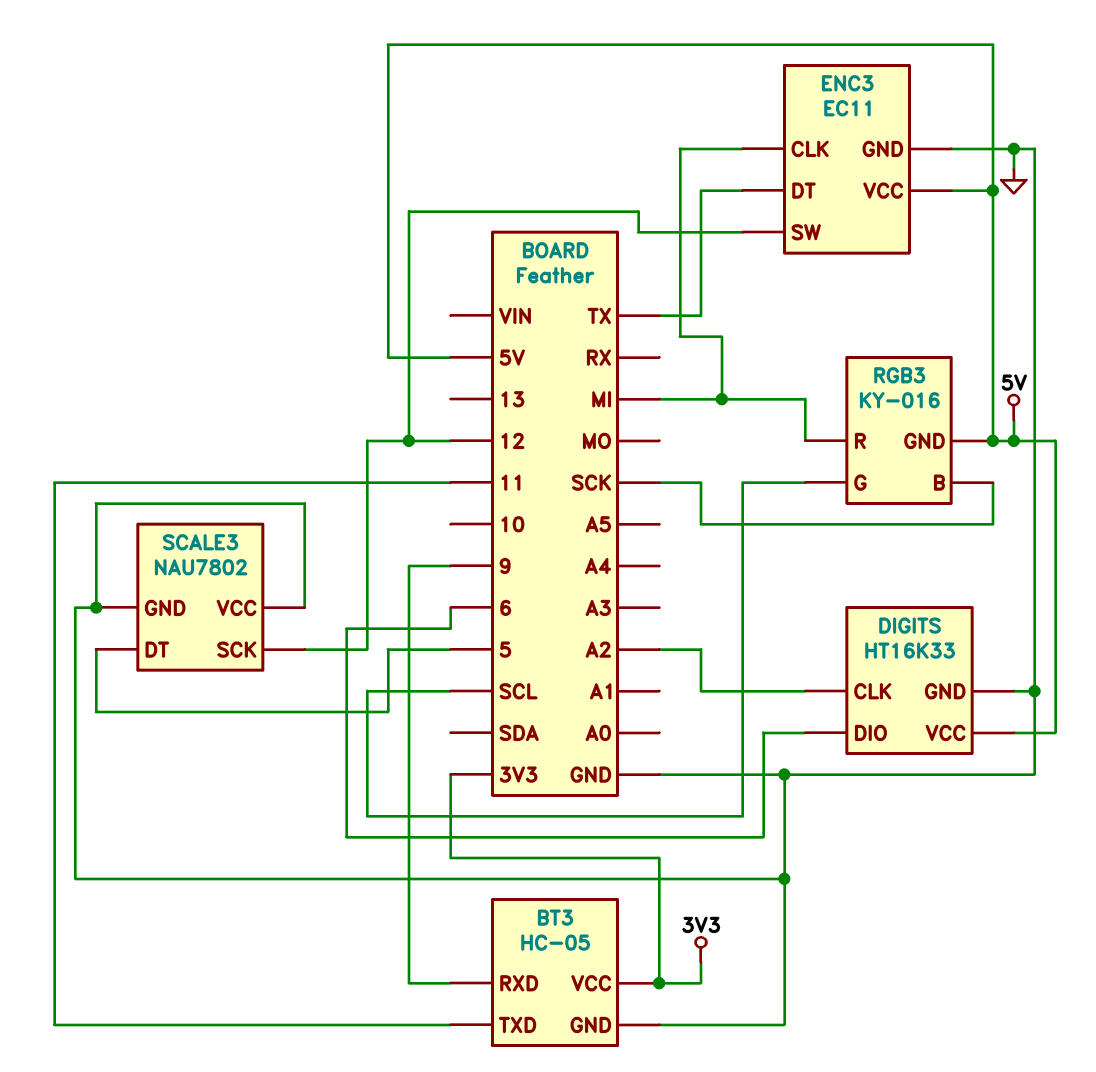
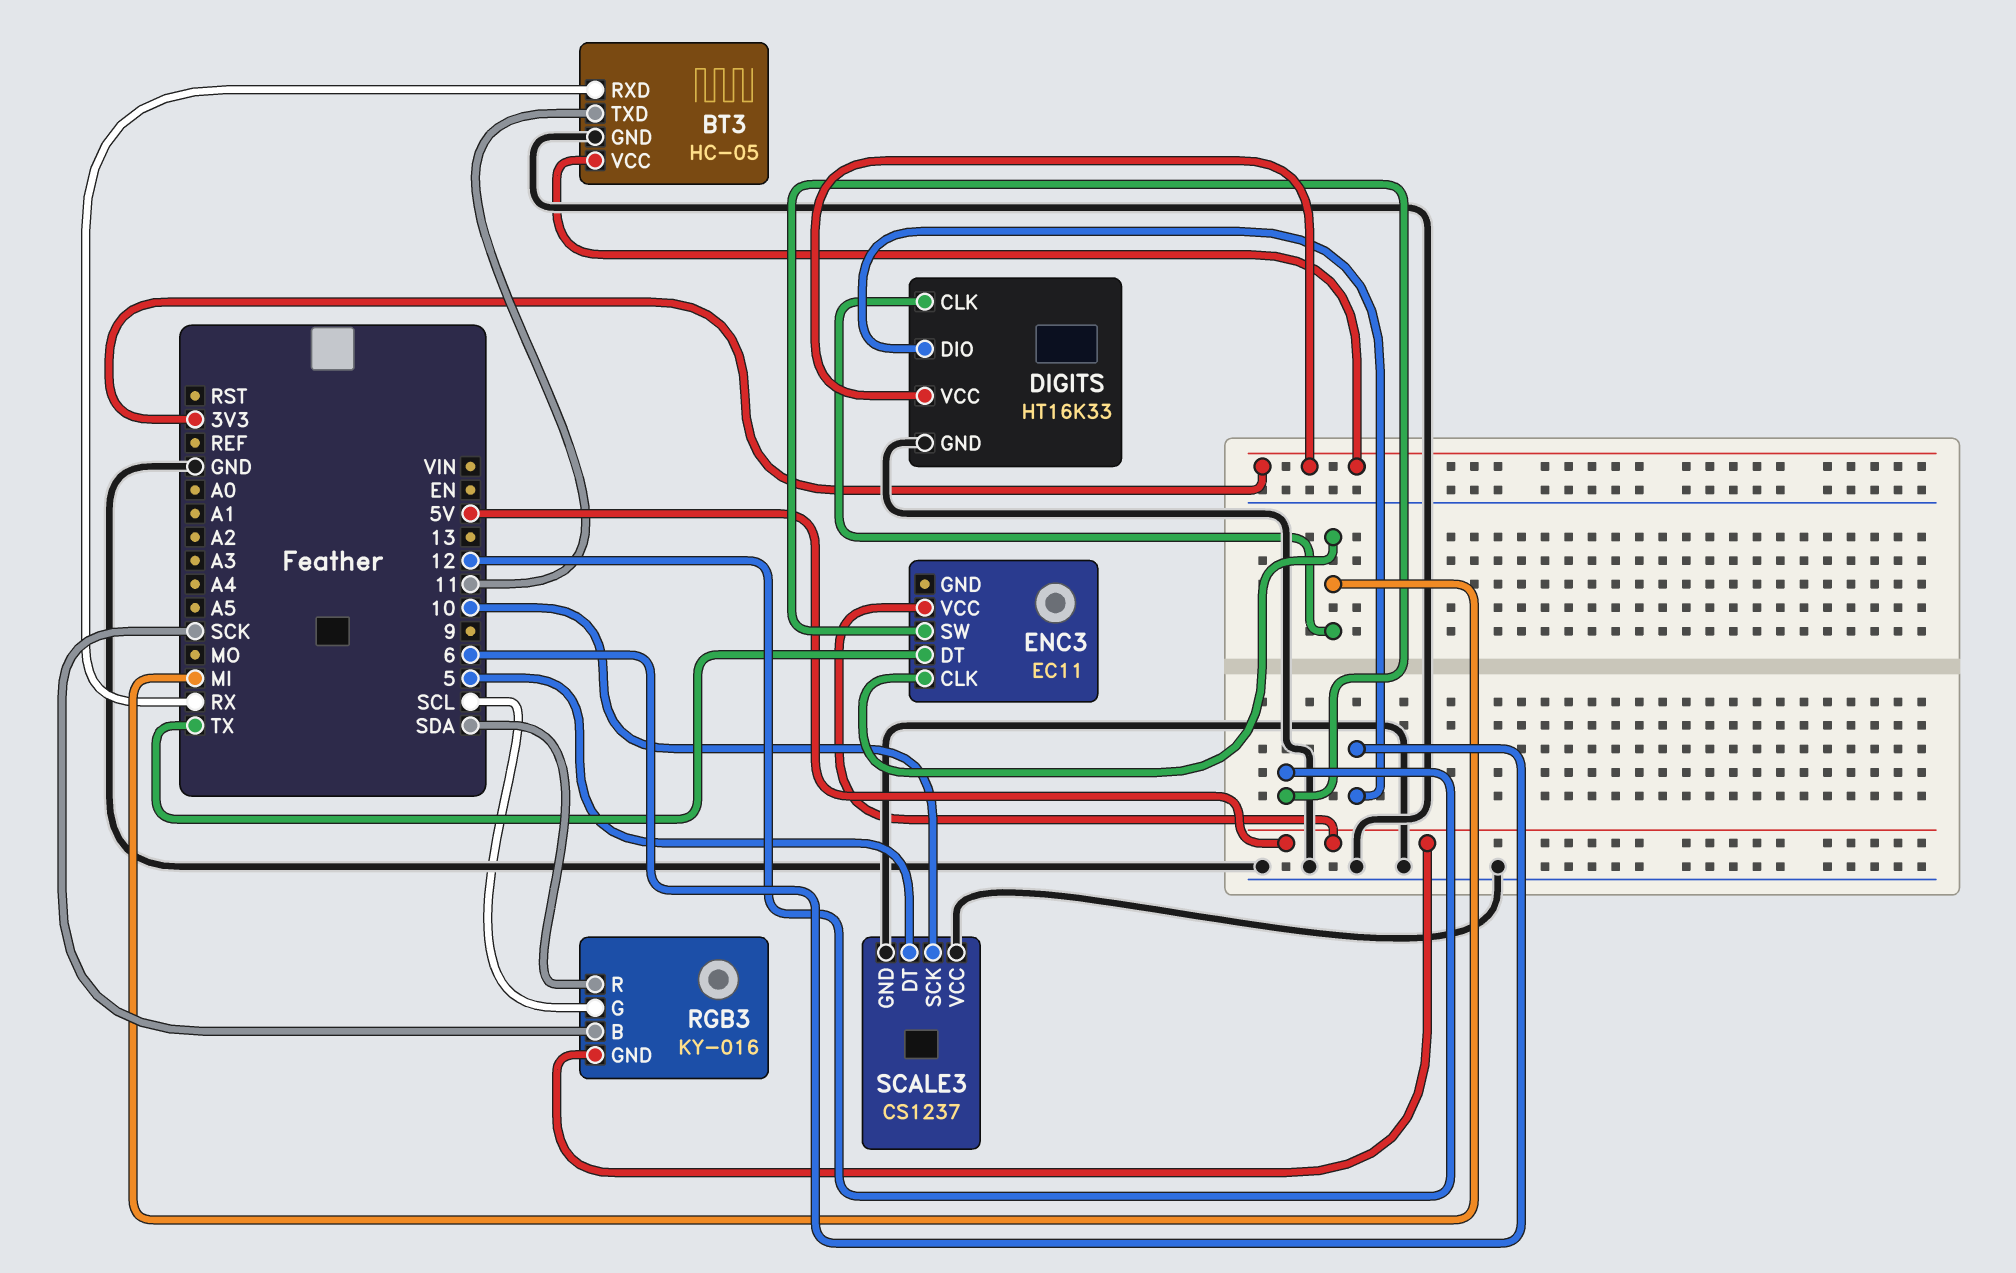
BT3 pin RXD: 9 -> RX
DIGITS pin CLK: A2 -> MI
DIGITS pin VCC: 5V -> 3V3
ENC3 pin GND: GND -> none
RGB3 pin R: MI -> SDA
SCALE3: NAU7802 -> CS1237
SCALE3 pin SCK: 12 -> 10

